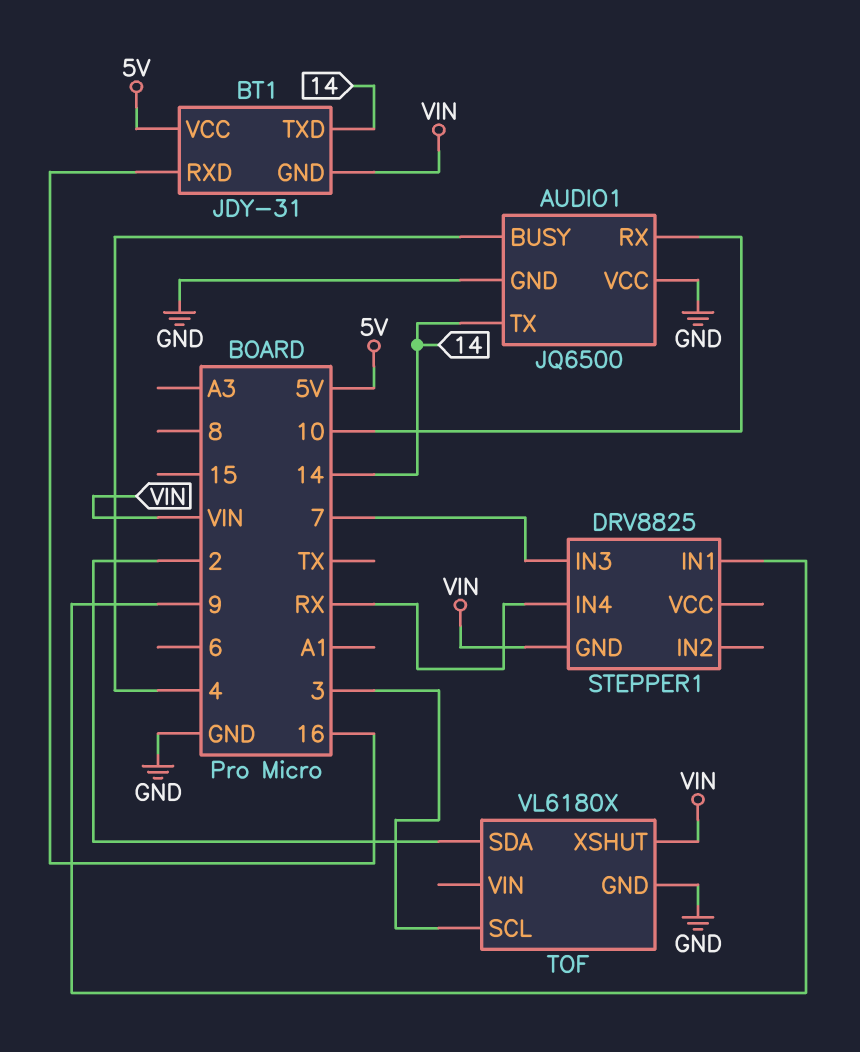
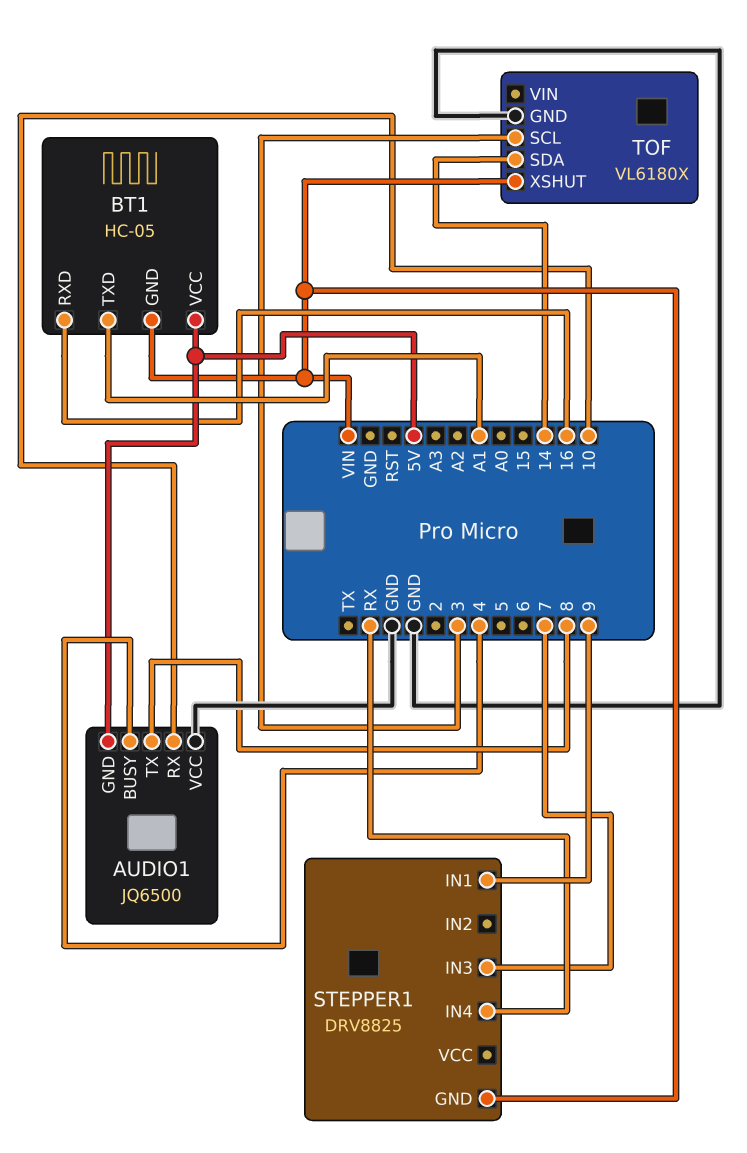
AUDIO1 pin GND: GND -> 5V
AUDIO1 pin TX: 14 -> 8
BT1: JDY-31 -> HC-05
BT1 pin TXD: 14 -> A1
TOF pin SDA: 2 -> 14

